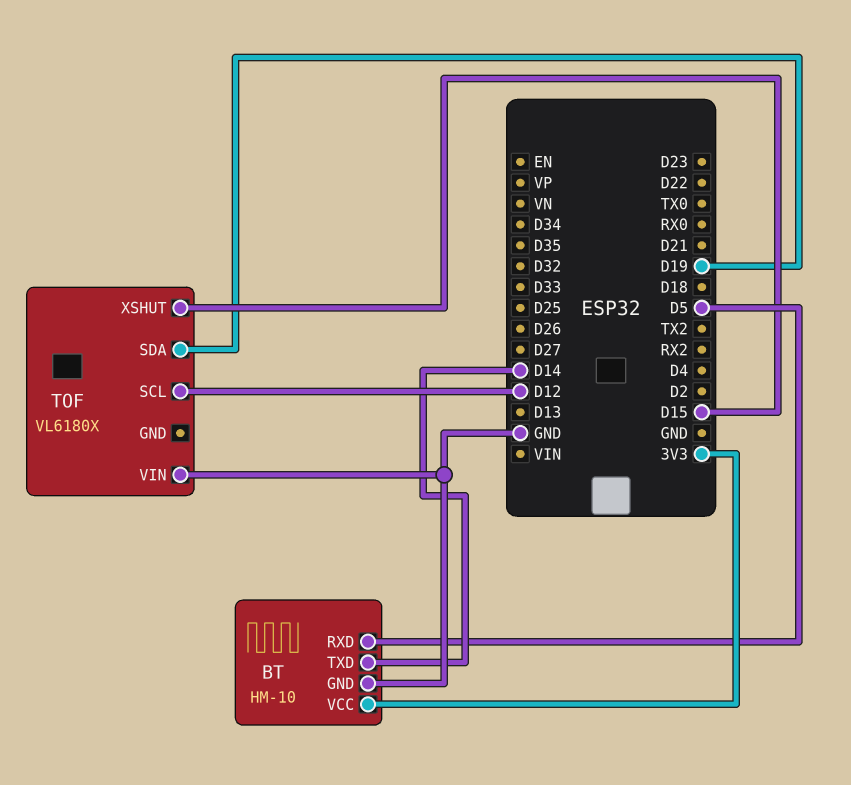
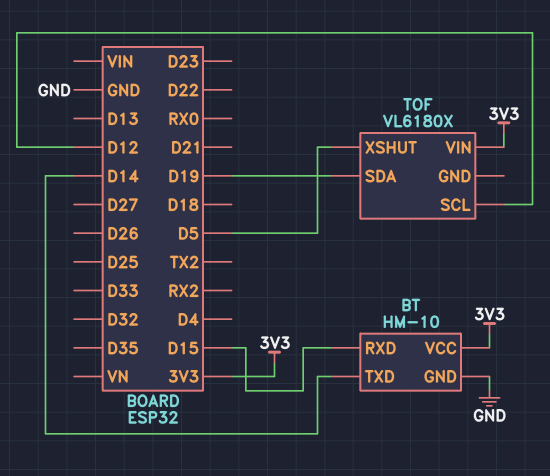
BT pin RXD: D5 -> D15
TOF pin VIN: GND -> 3V3
TOF pin XSHUT: D15 -> D5

